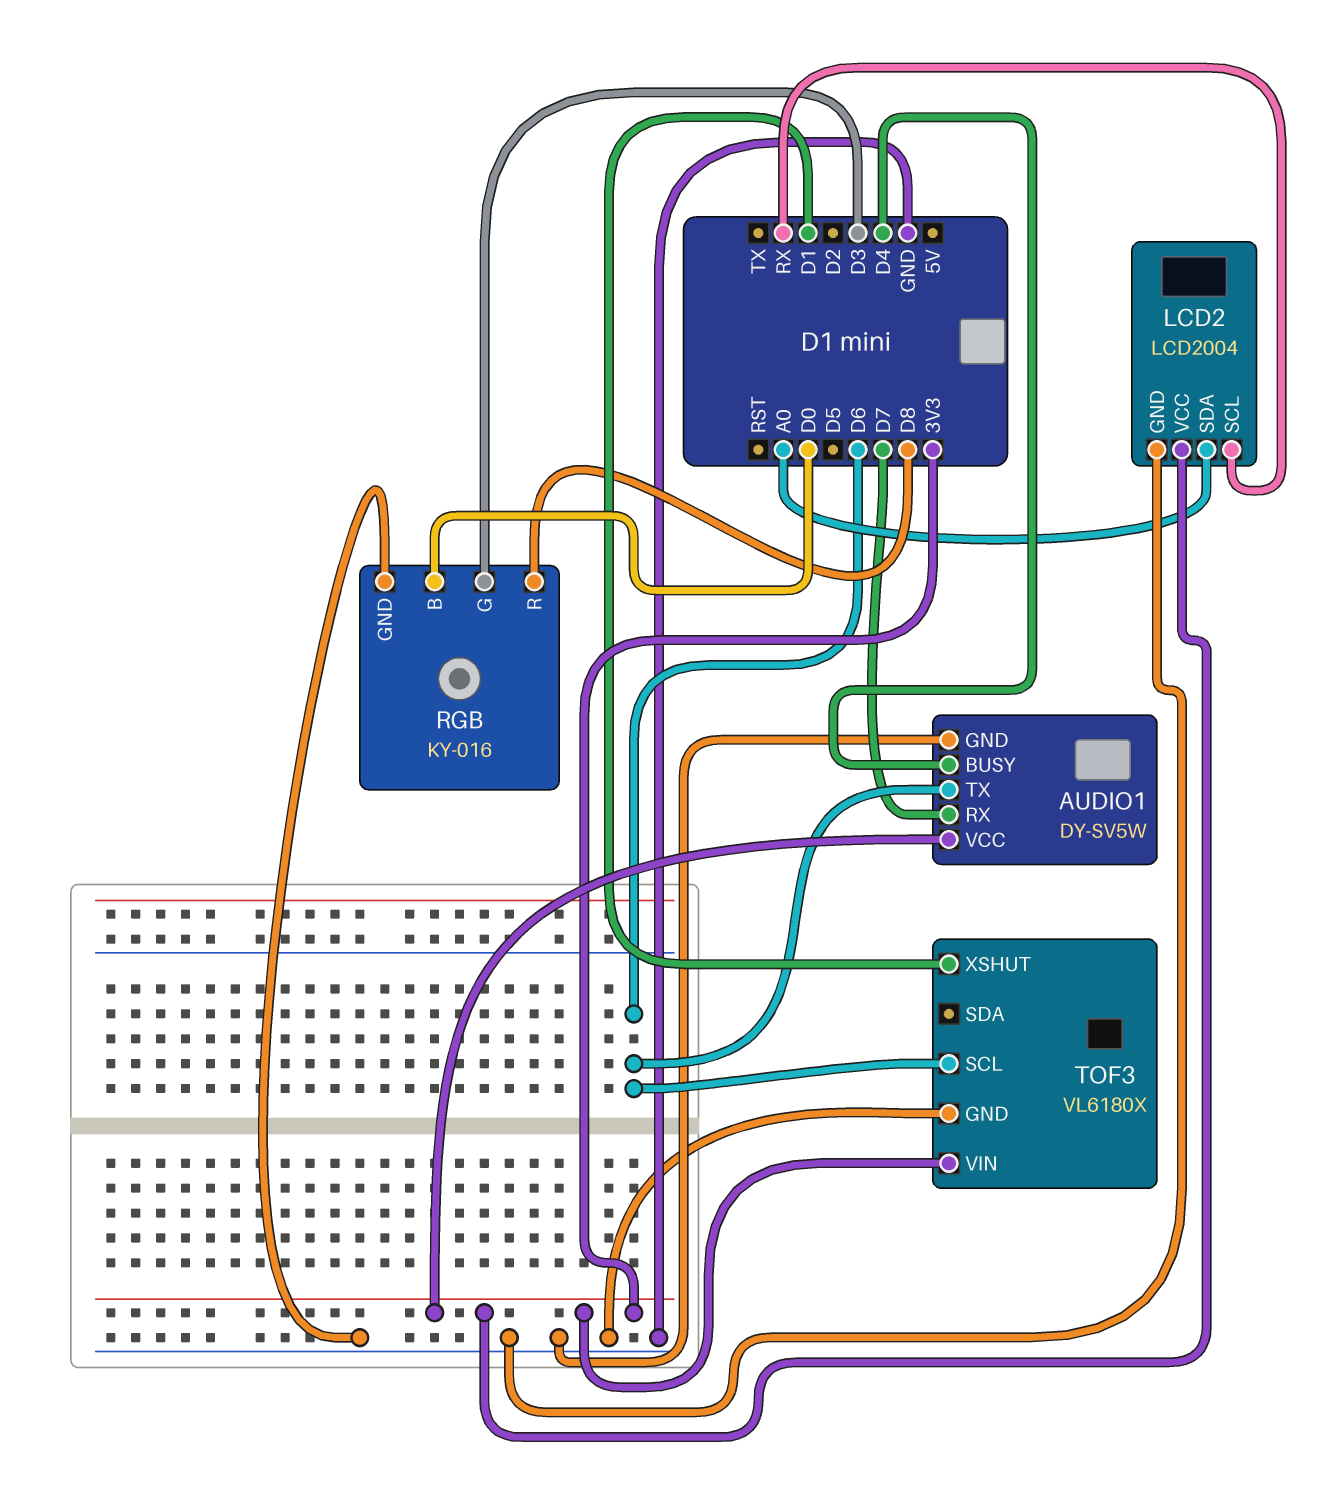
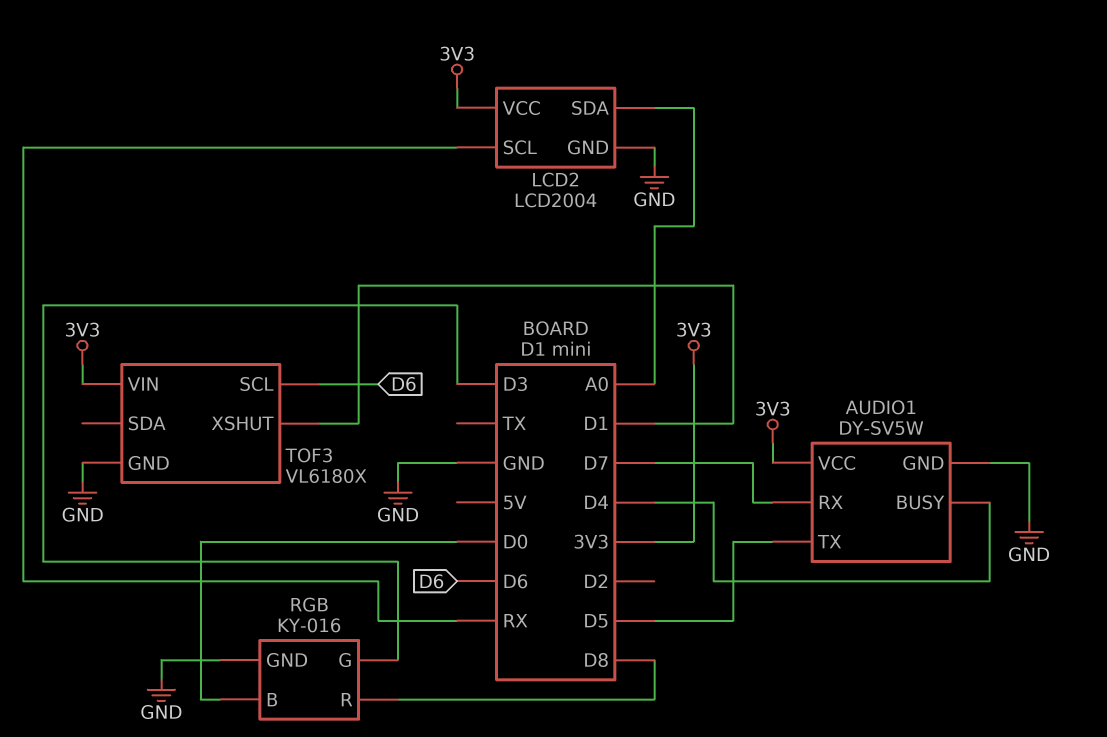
AUDIO1 pin TX: D6 -> D5

